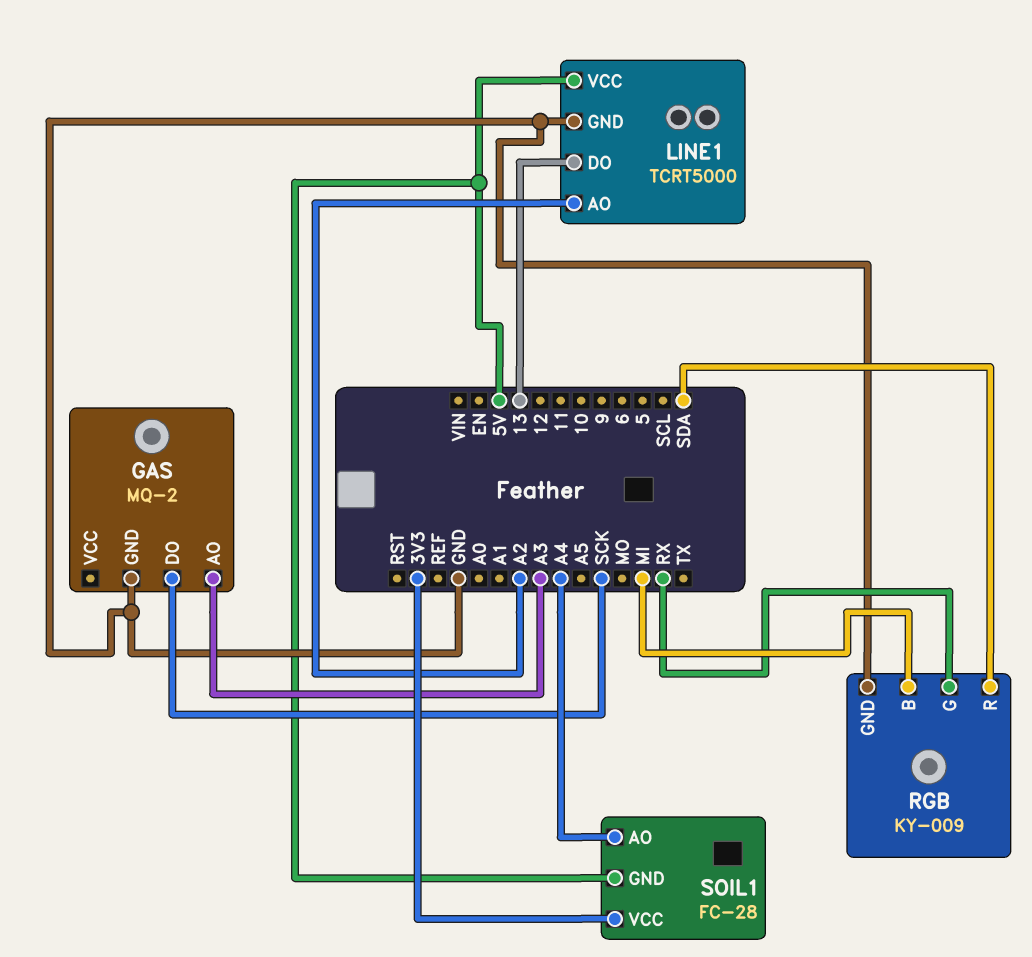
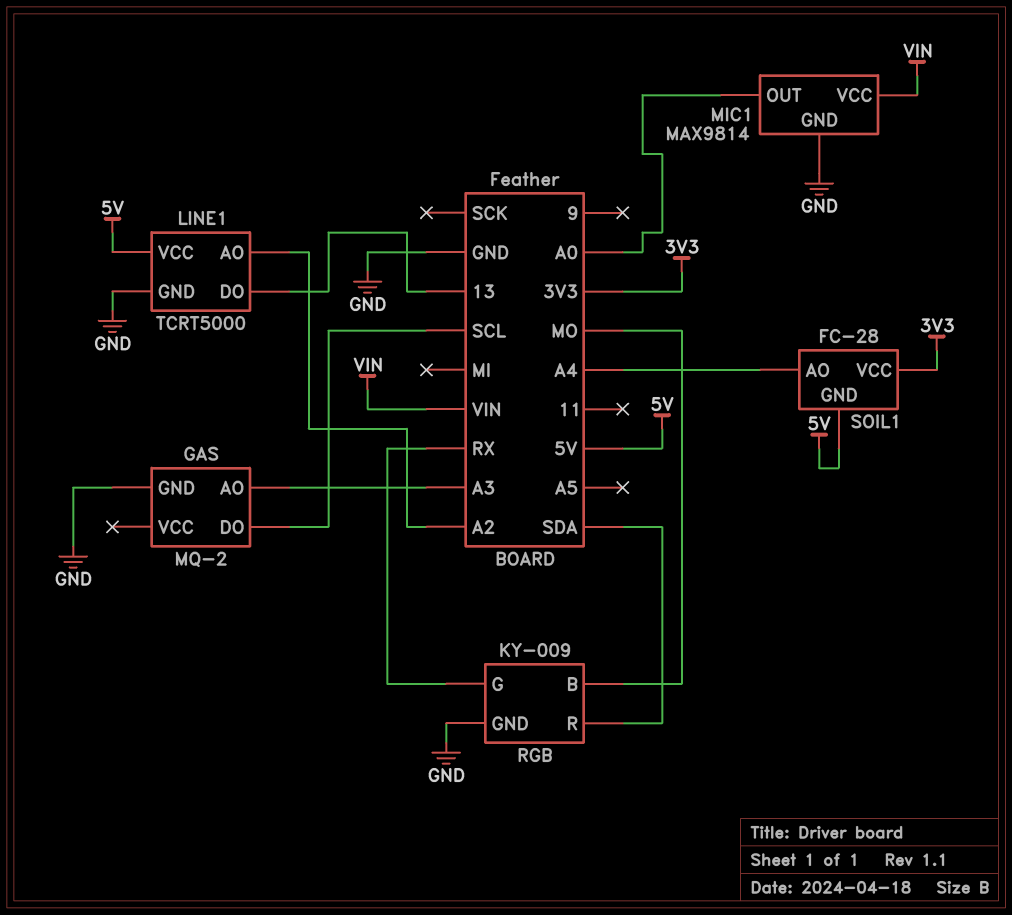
GAS pin DO: SCK -> SCL
MIC1: none -> MAX9814
MIC1 pin GND: none -> GND
MIC1 pin OUT: none -> A0
MIC1 pin VCC: none -> VIN
RGB pin B: MI -> MO

